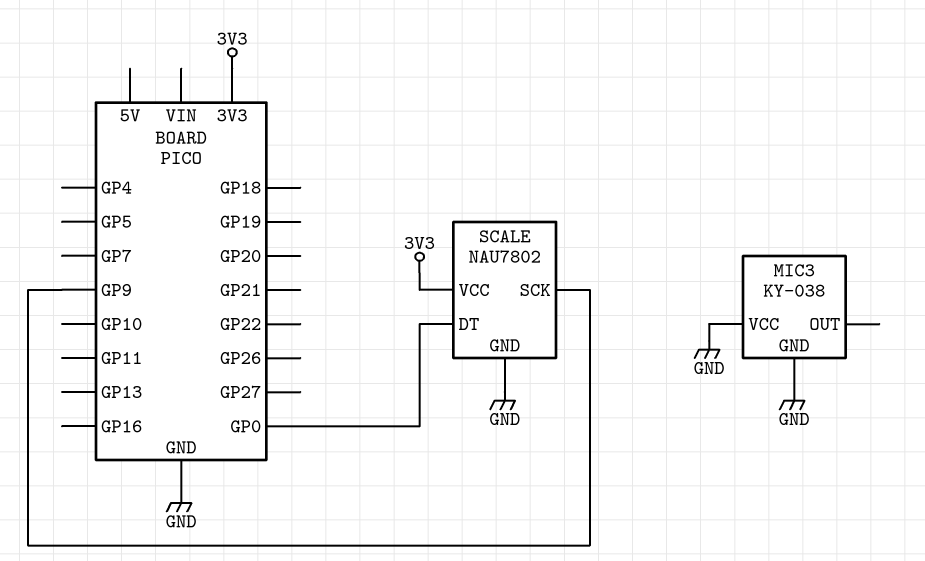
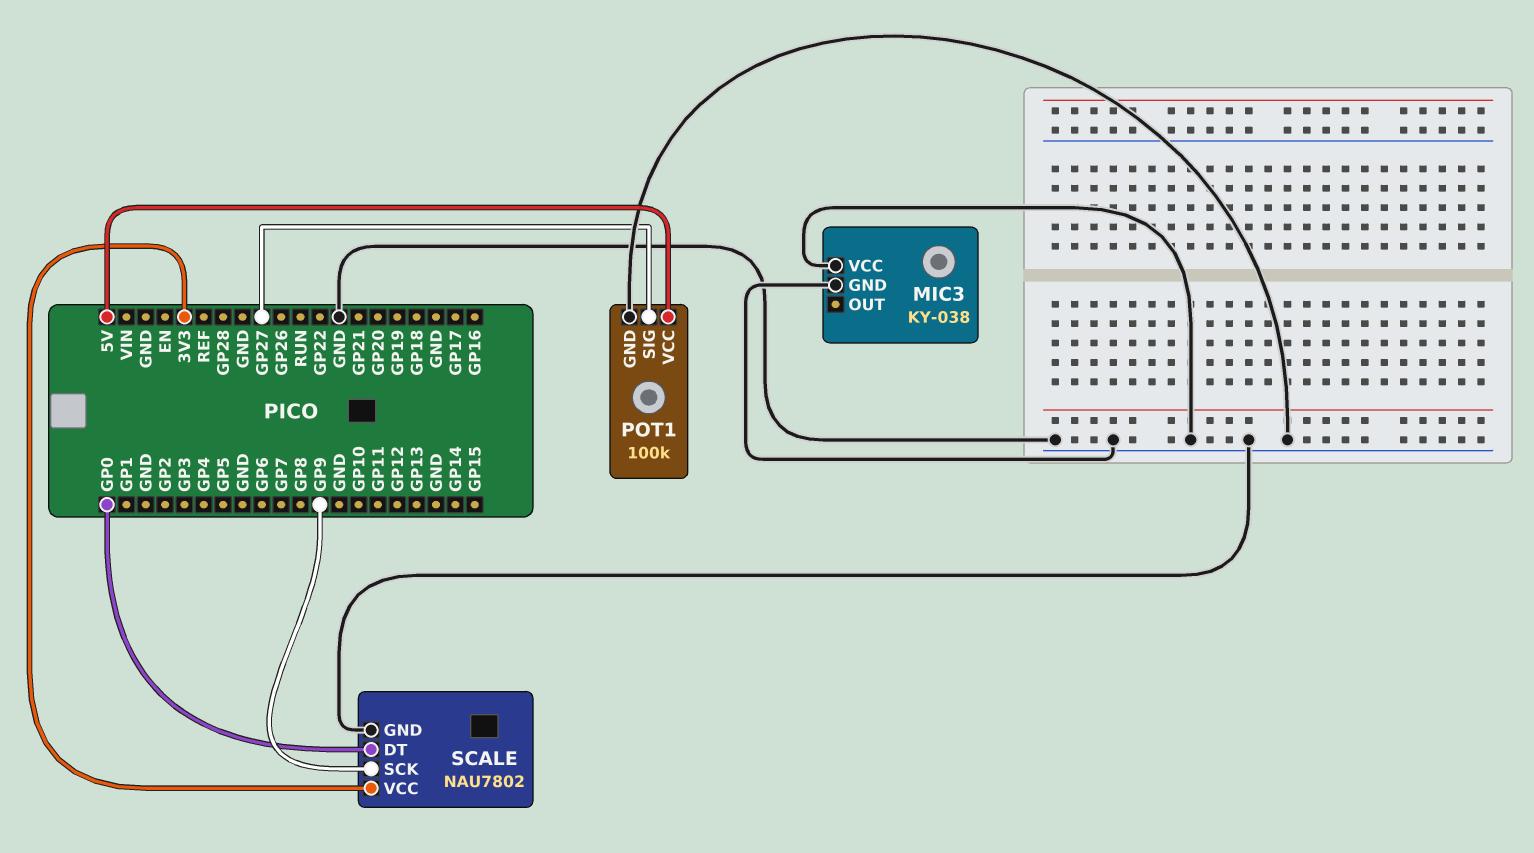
POT1: none -> 100k
POT1 pin GND: none -> GND
POT1 pin SIG: none -> GP27
POT1 pin VCC: none -> 5V

